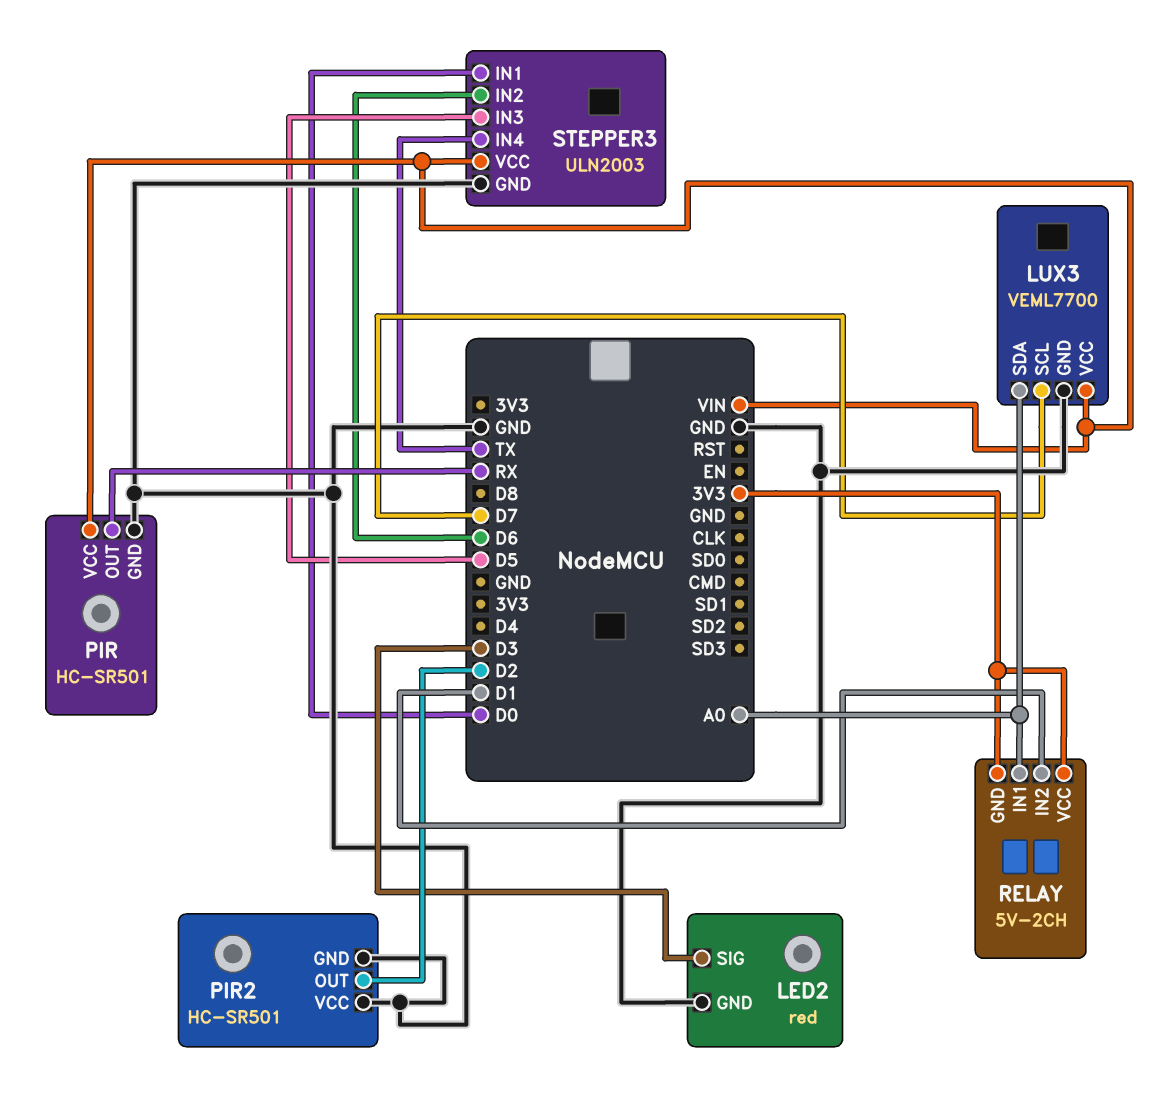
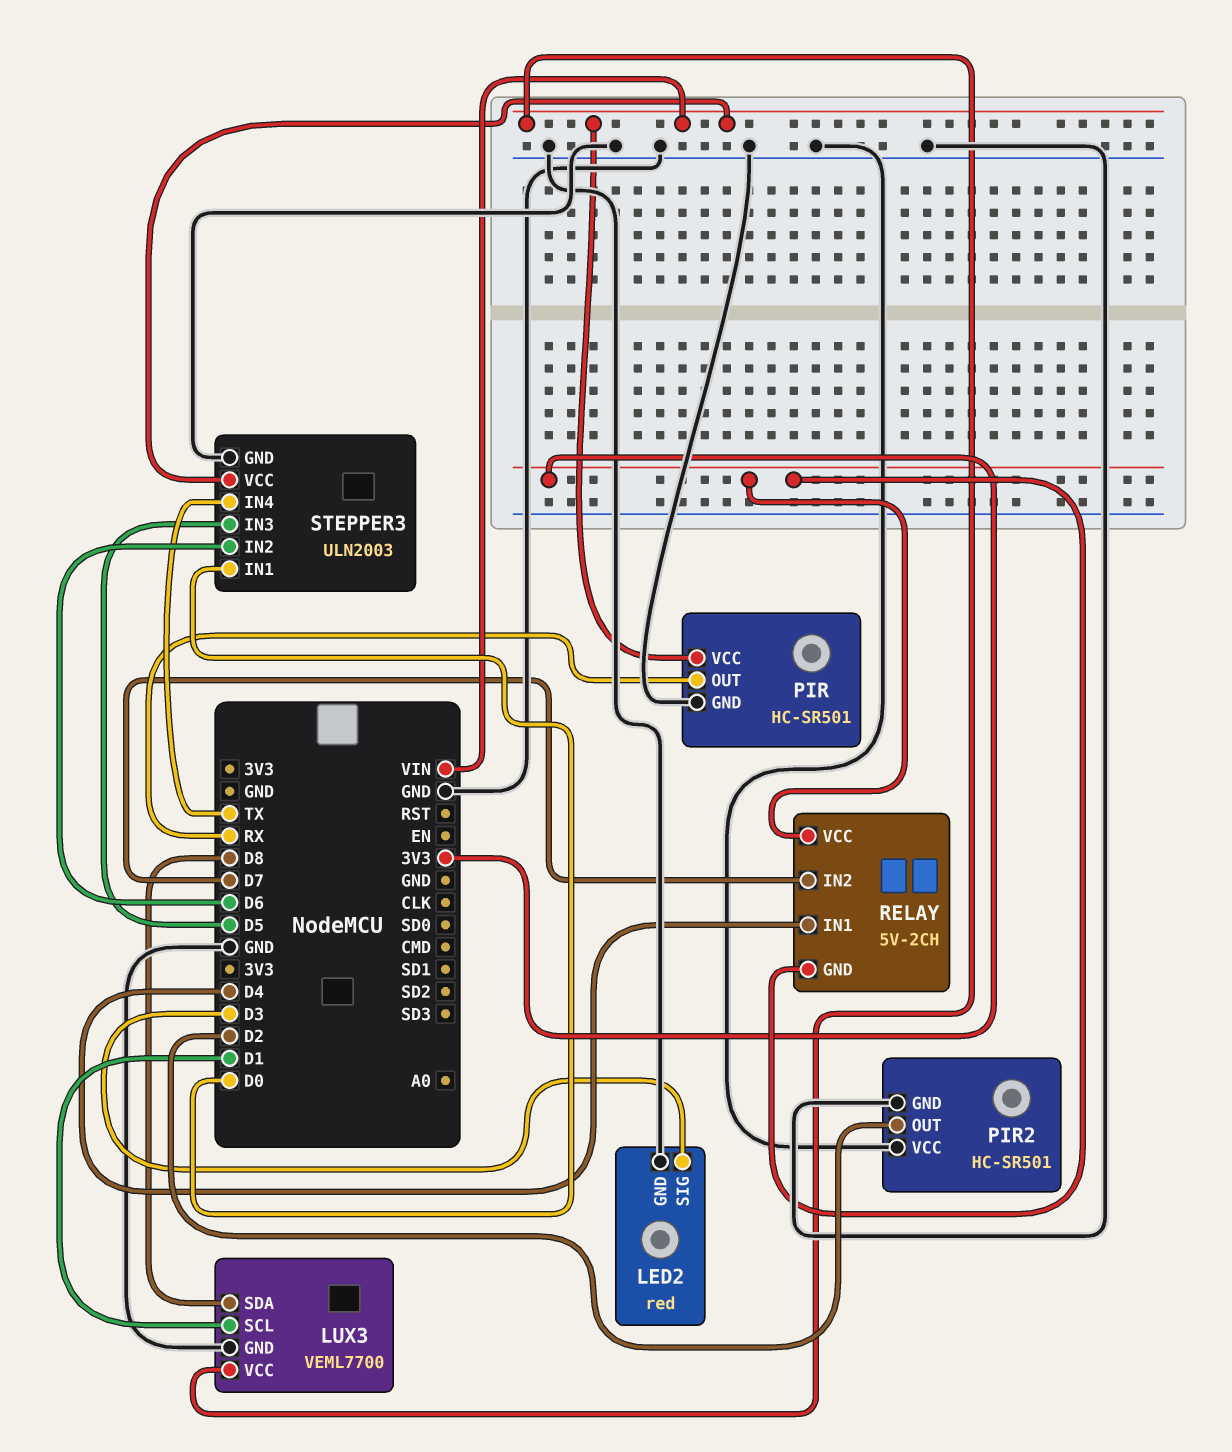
LUX3 pin SCL: D7 -> D1
LUX3 pin SDA: A0 -> D8
RELAY pin IN1: A0 -> D4
RELAY pin IN2: D1 -> D7

